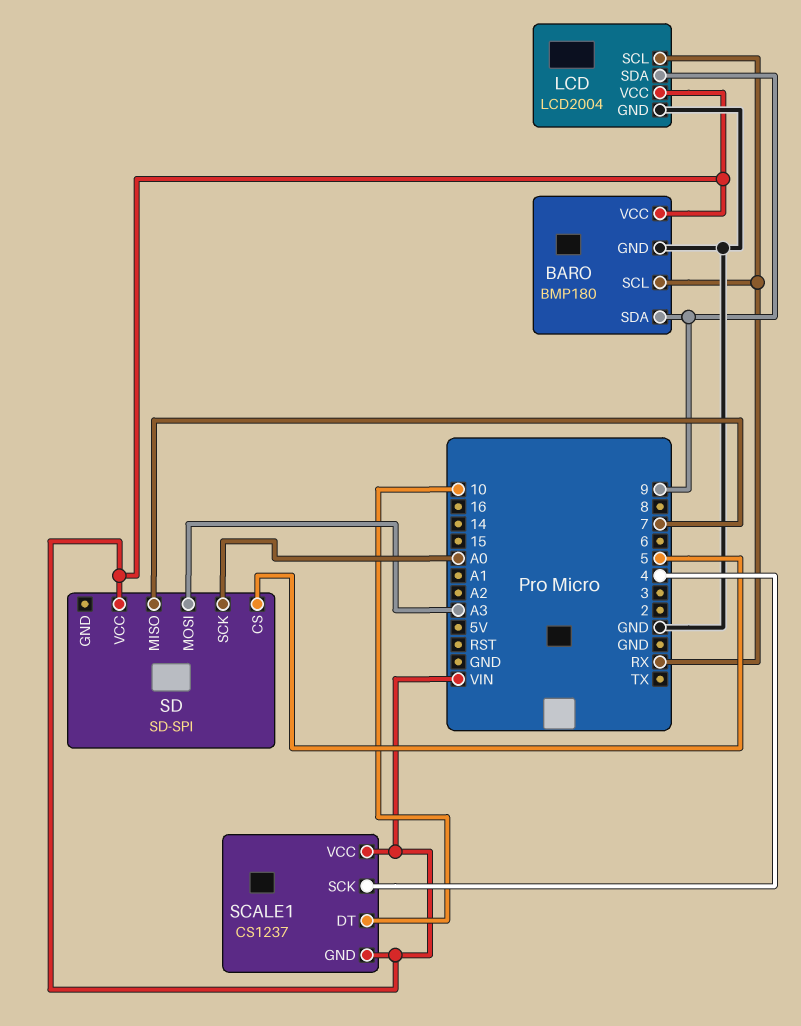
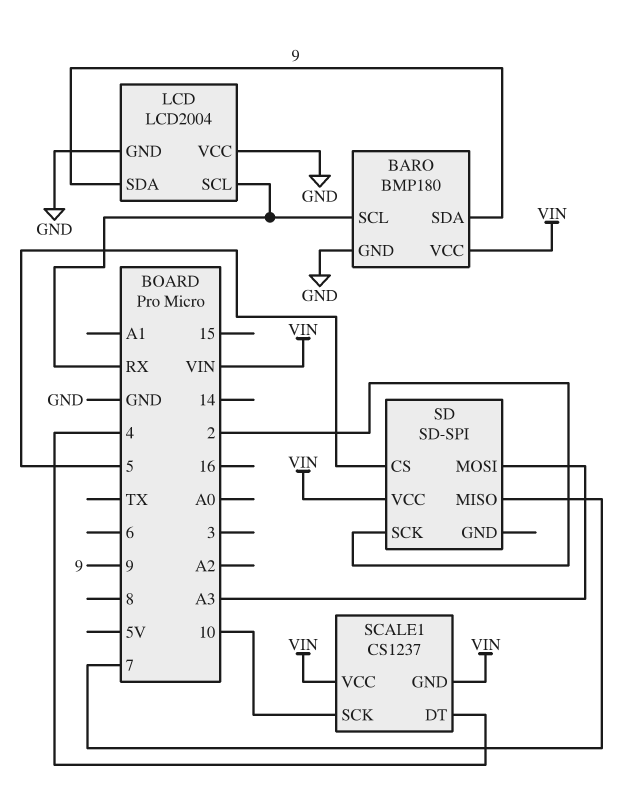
LCD pin VCC: VIN -> GND
SCALE1 pin DT: 10 -> 4
SCALE1 pin SCK: 4 -> 10
SD pin SCK: A0 -> 2

